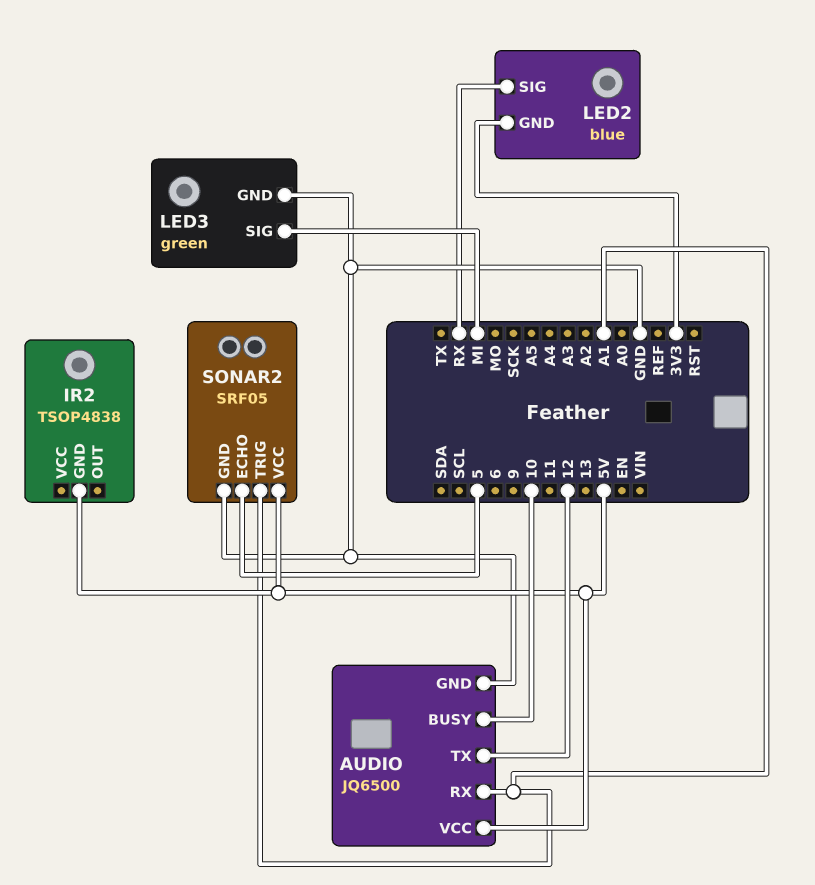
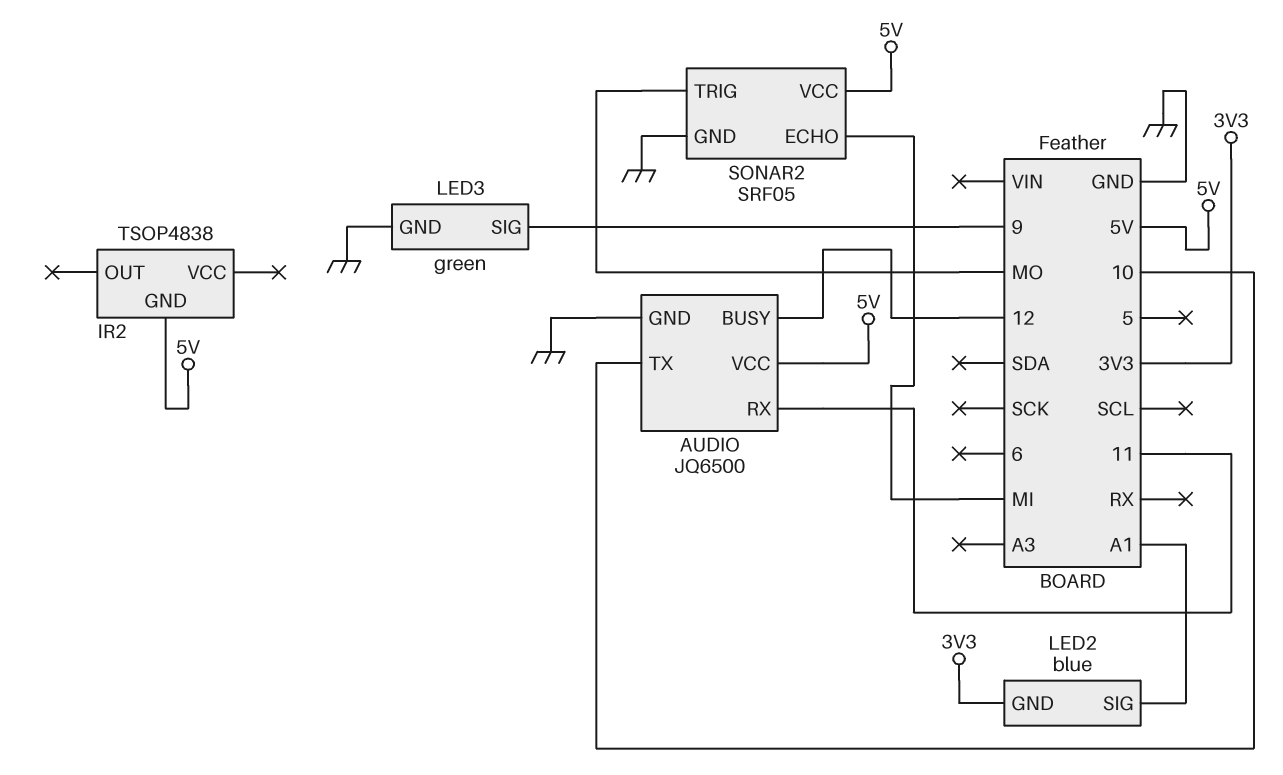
AUDIO pin BUSY: 10 -> 12
AUDIO pin RX: A1 -> 11
AUDIO pin TX: 12 -> 10
LED2 pin SIG: RX -> A1
LED3 pin SIG: MI -> 9
SONAR2 pin ECHO: 5 -> MI
SONAR2 pin TRIG: A1 -> MO

